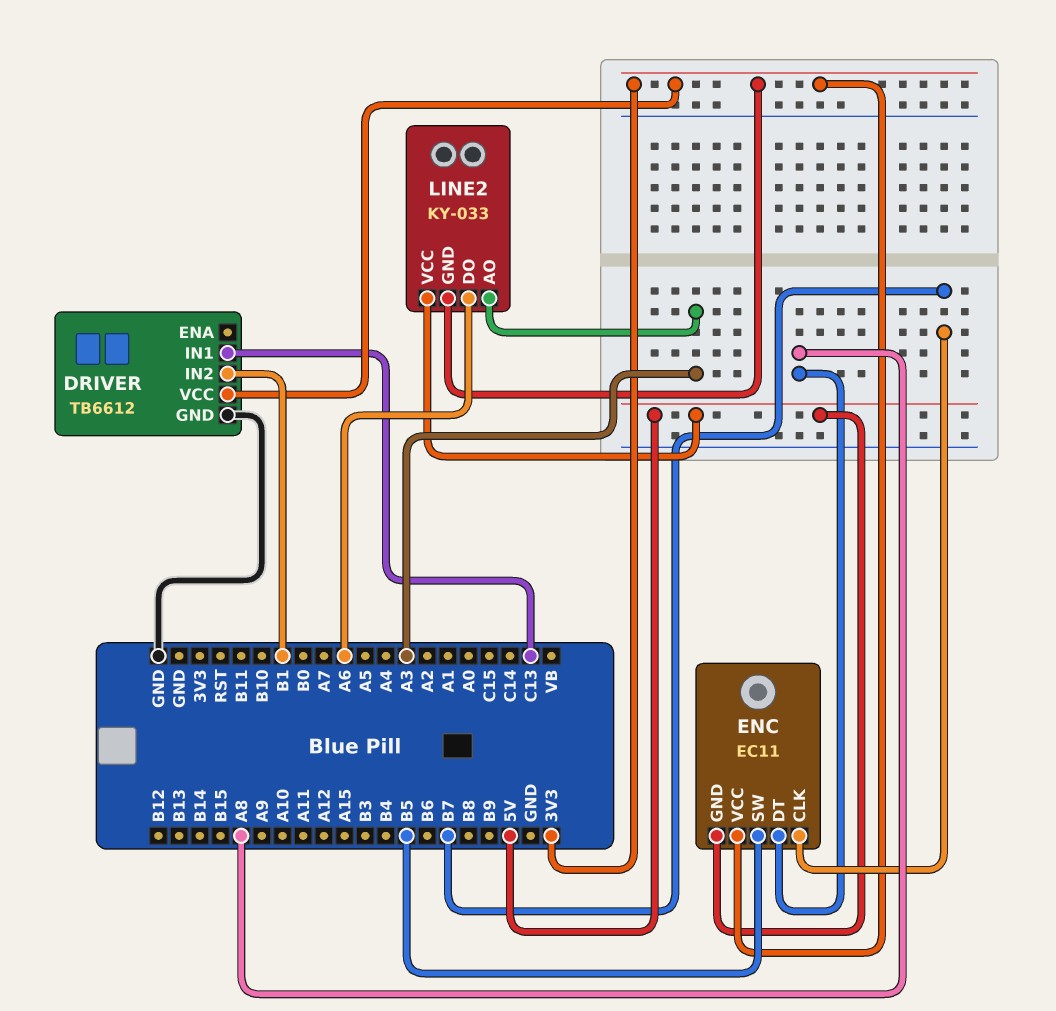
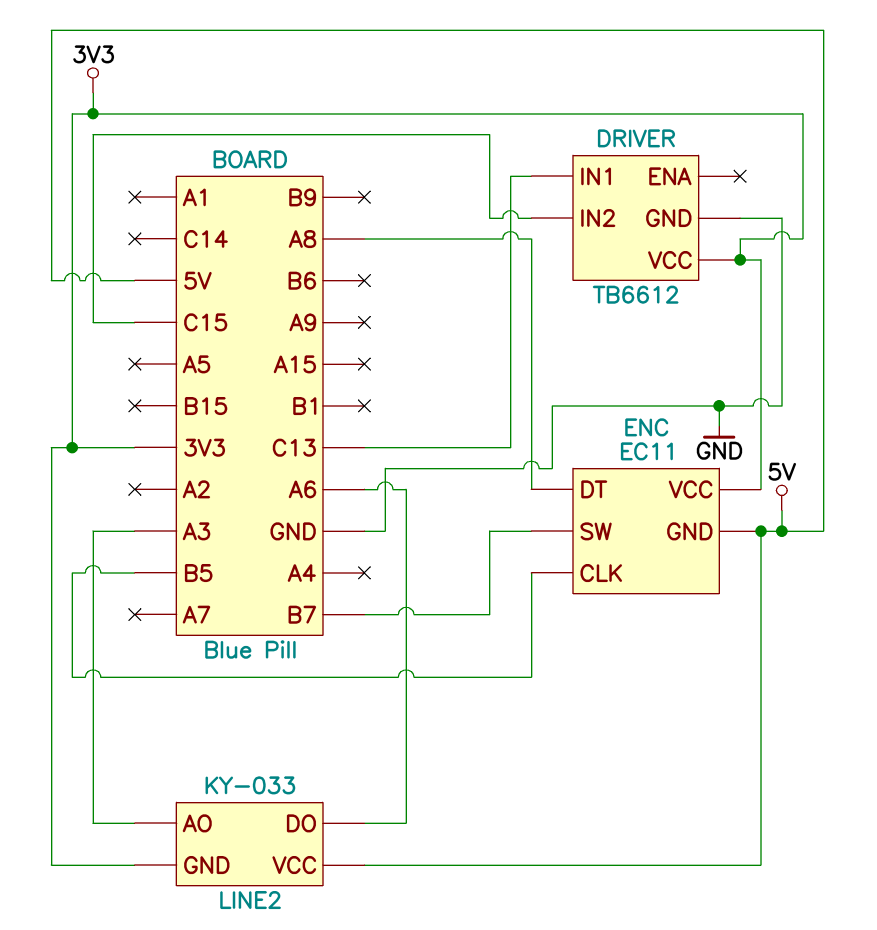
DRIVER pin IN2: B1 -> C15
ENC pin CLK: B7 -> B5
ENC pin SW: B5 -> B7

